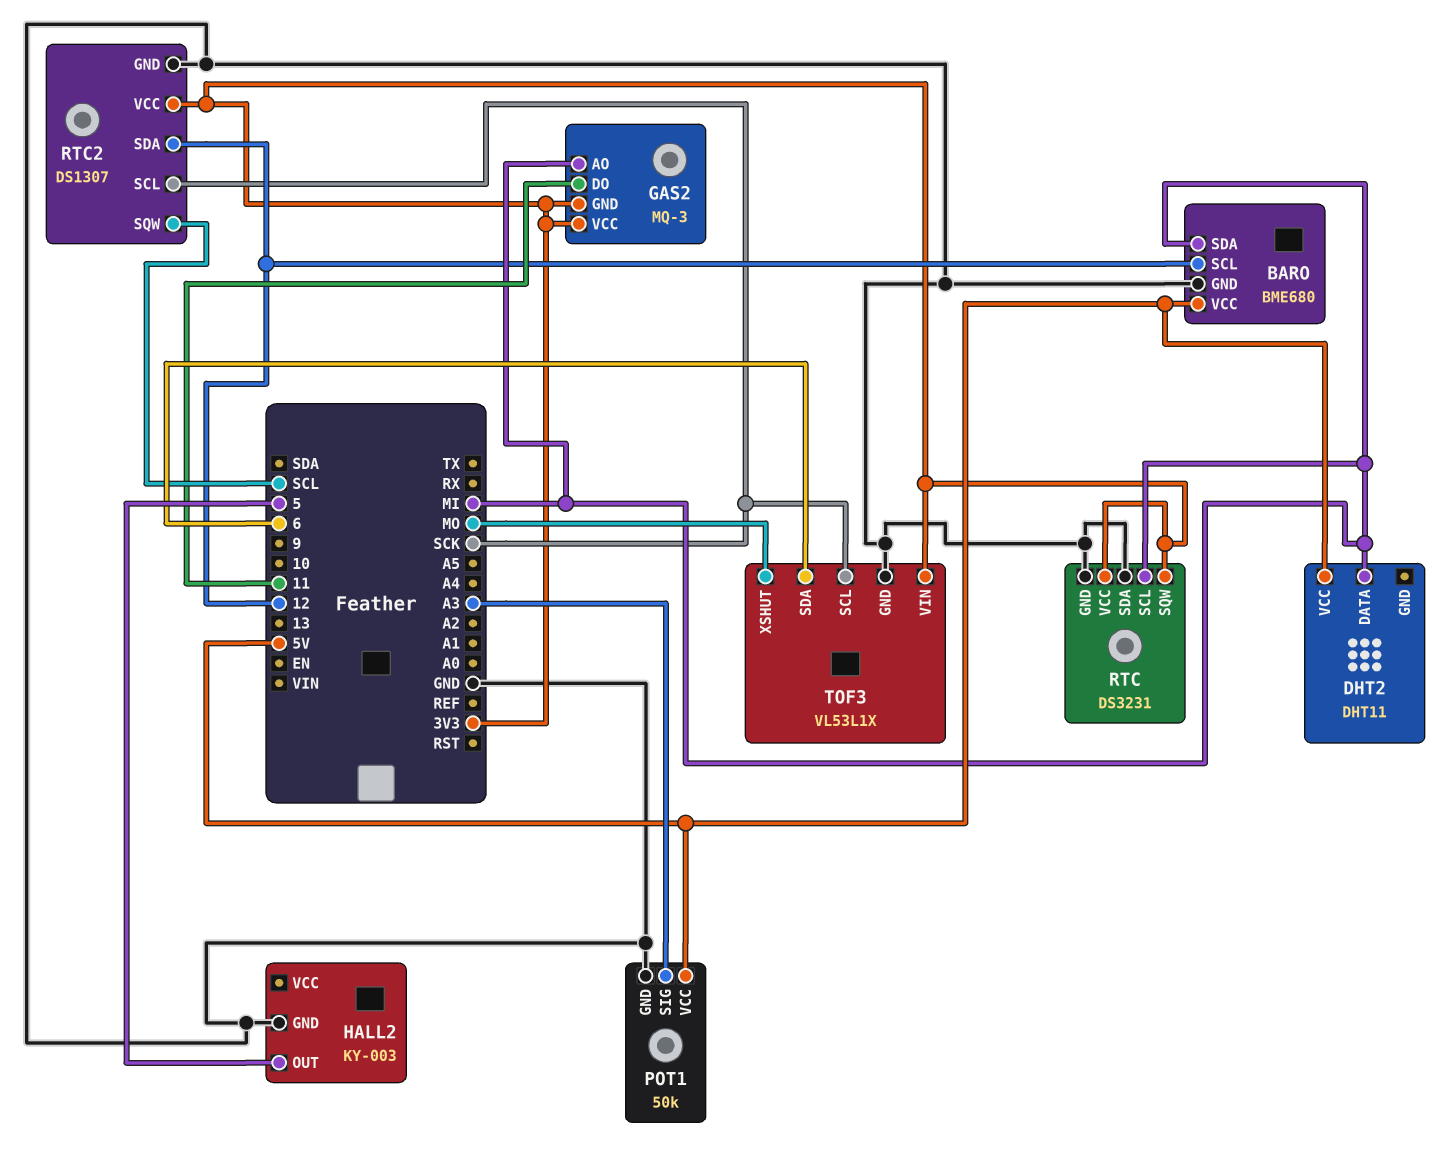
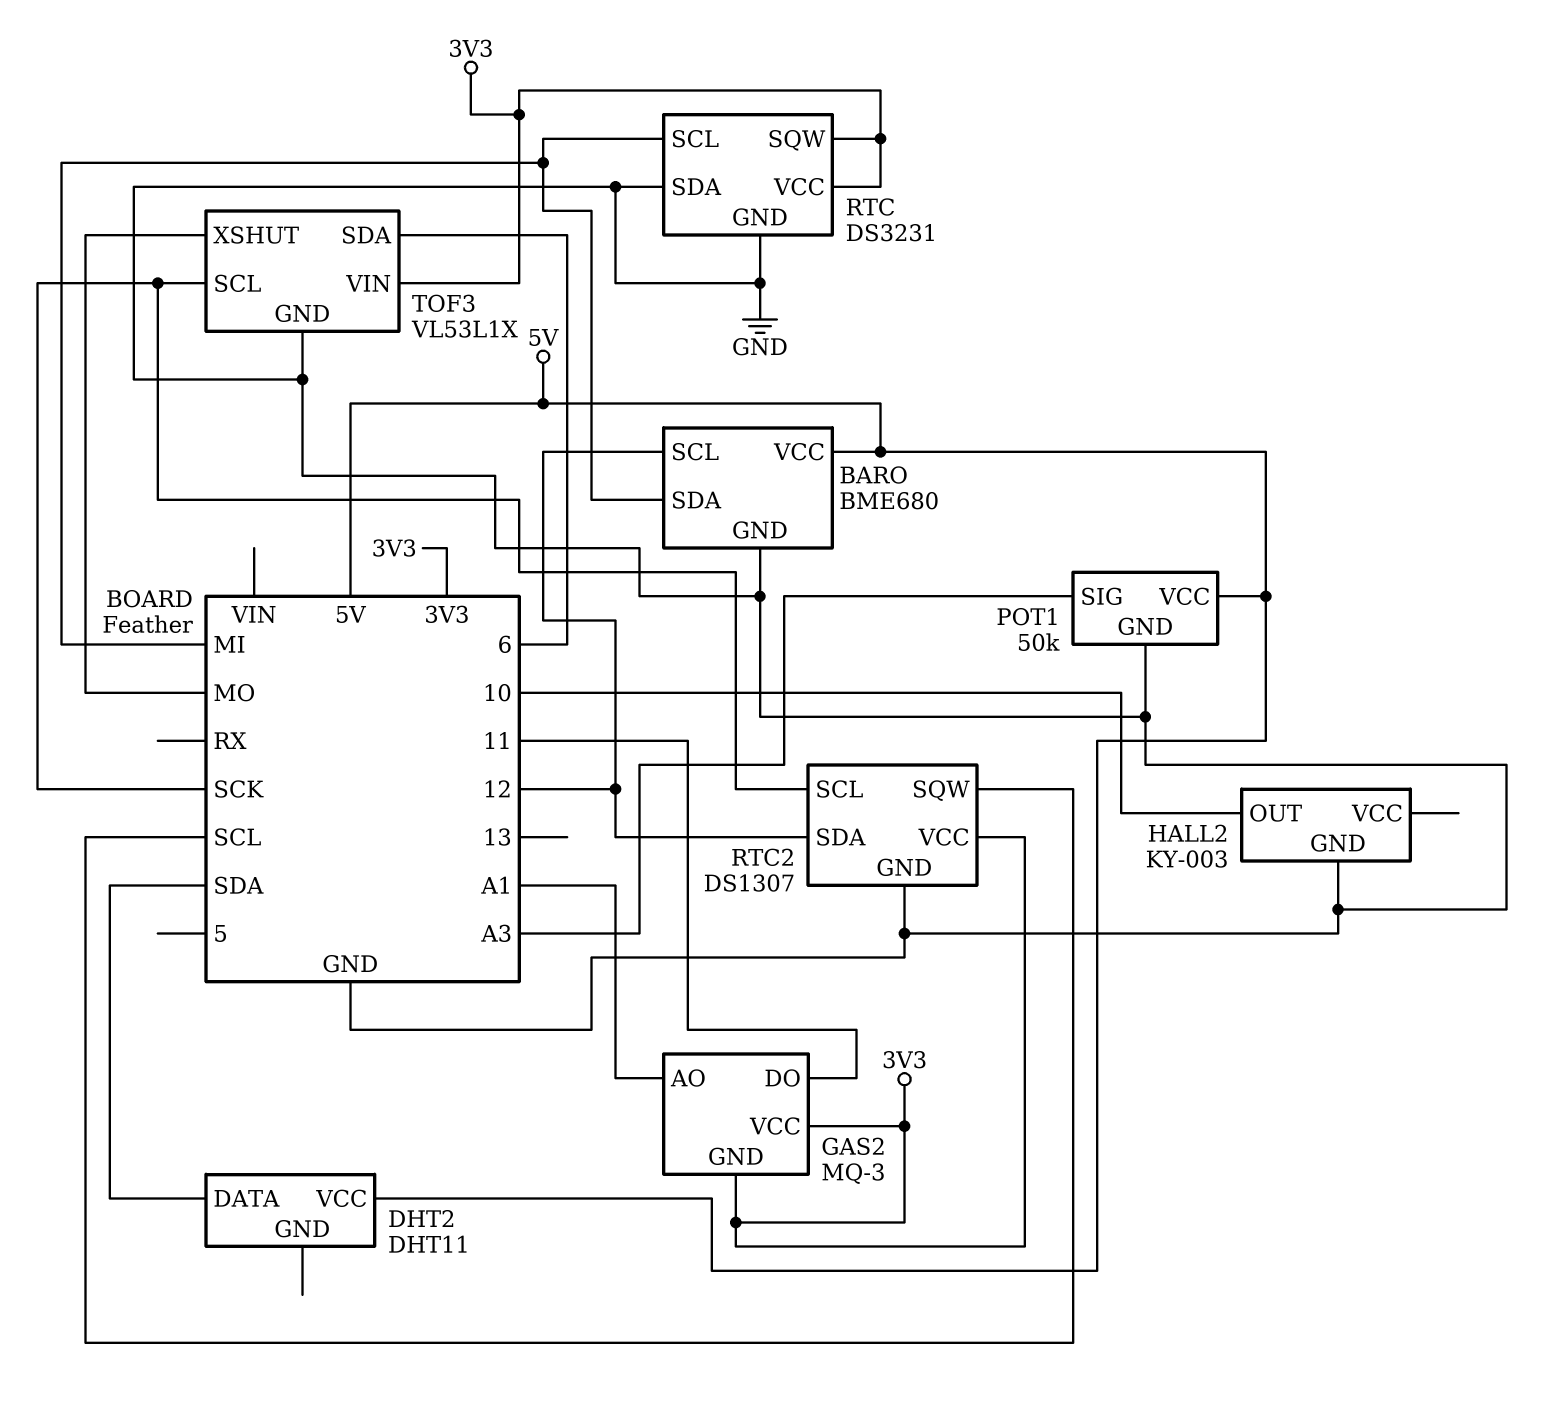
DHT2 pin DATA: MI -> SDA
GAS2 pin AO: MI -> A1
HALL2 pin OUT: 5 -> 10

